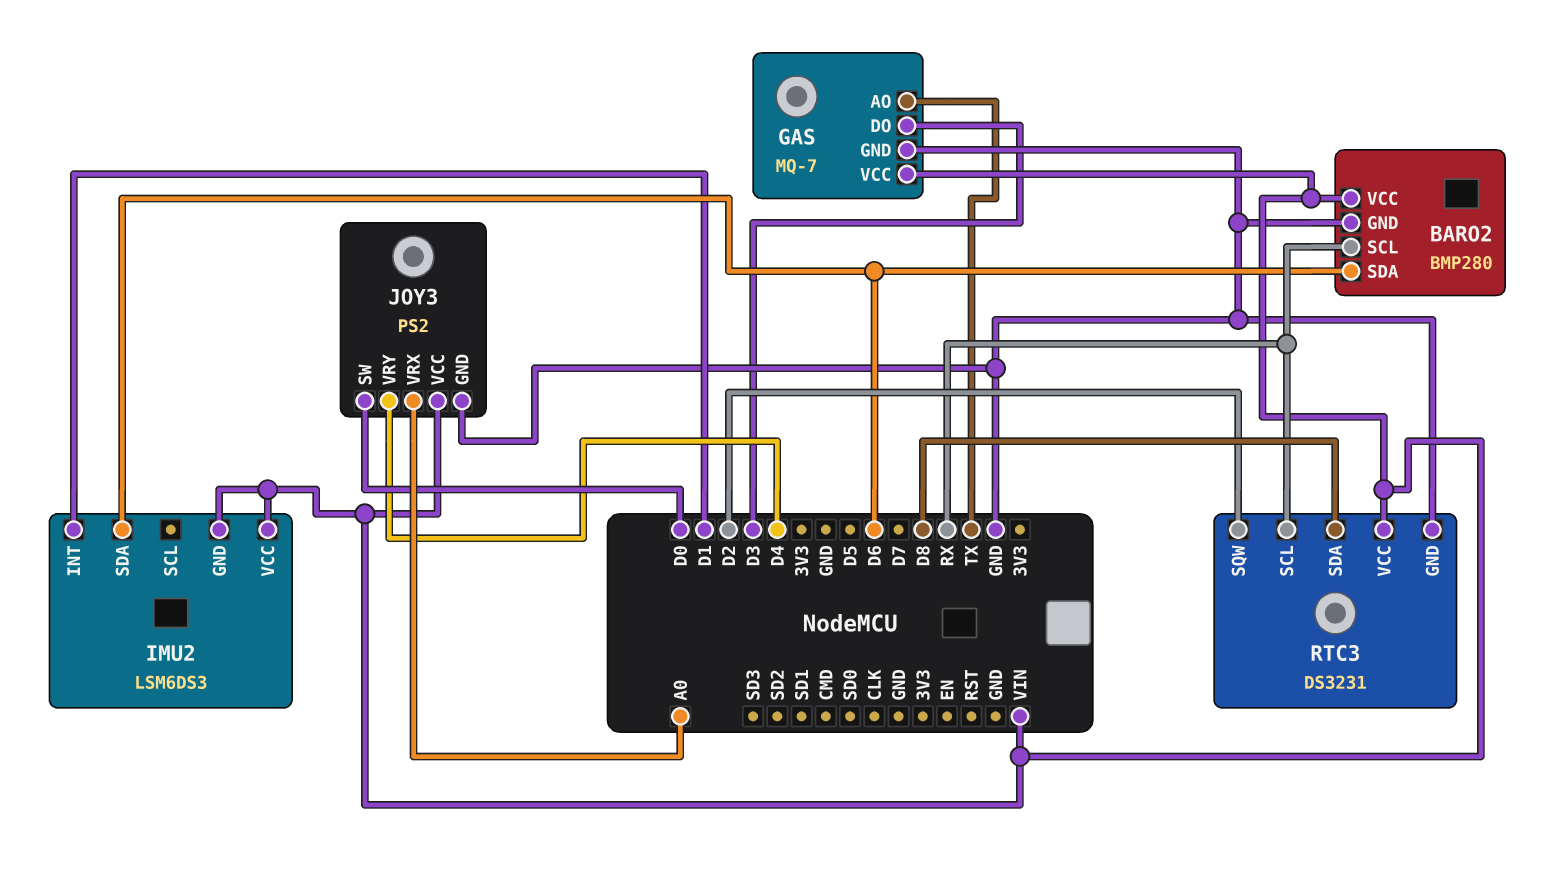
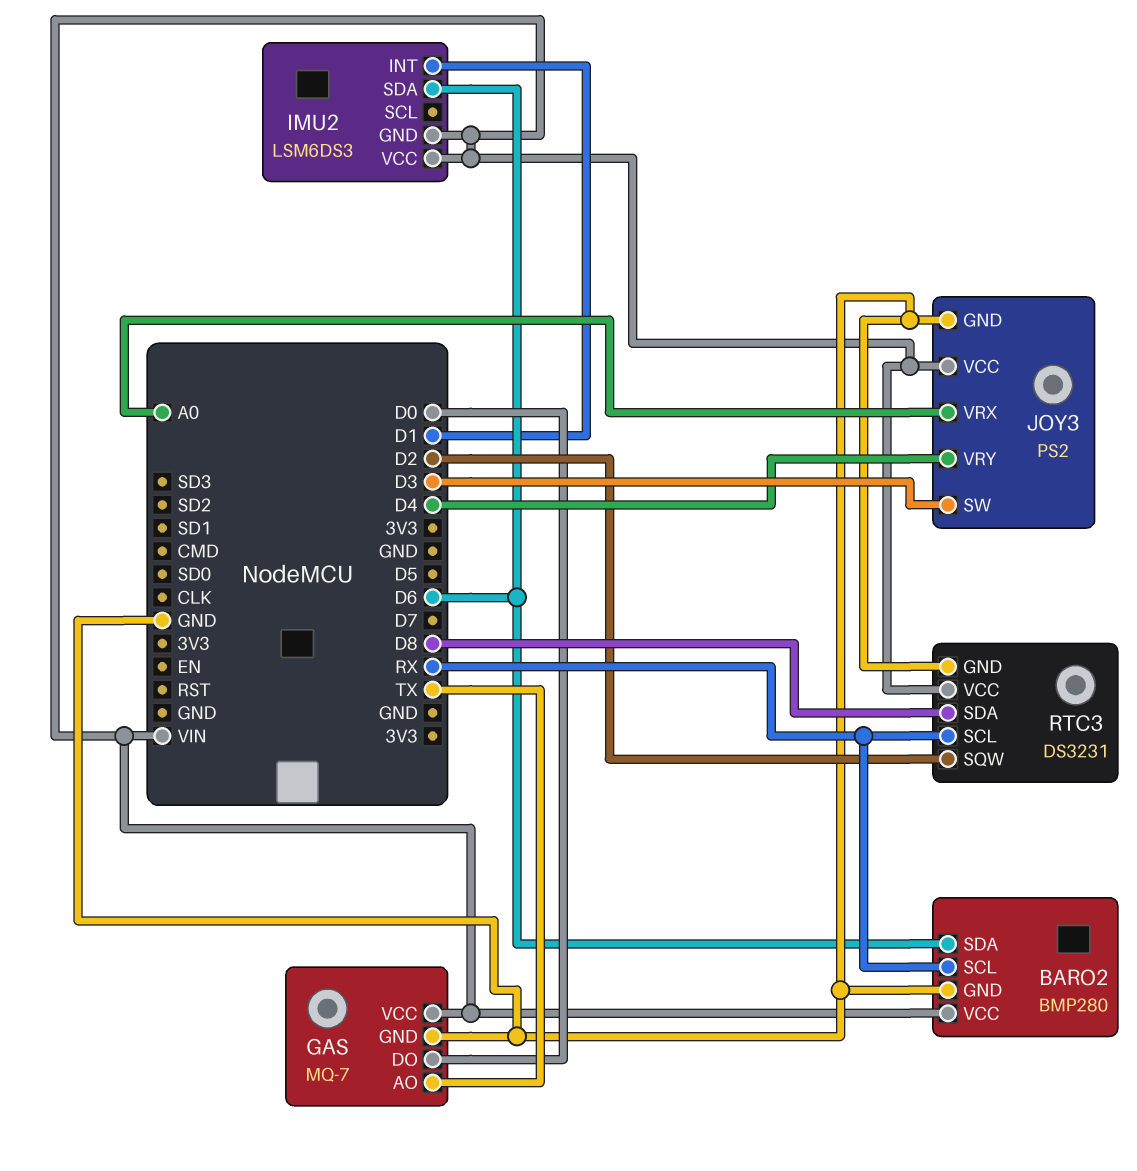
GAS pin DO: D3 -> D0
JOY3 pin SW: D0 -> D3

